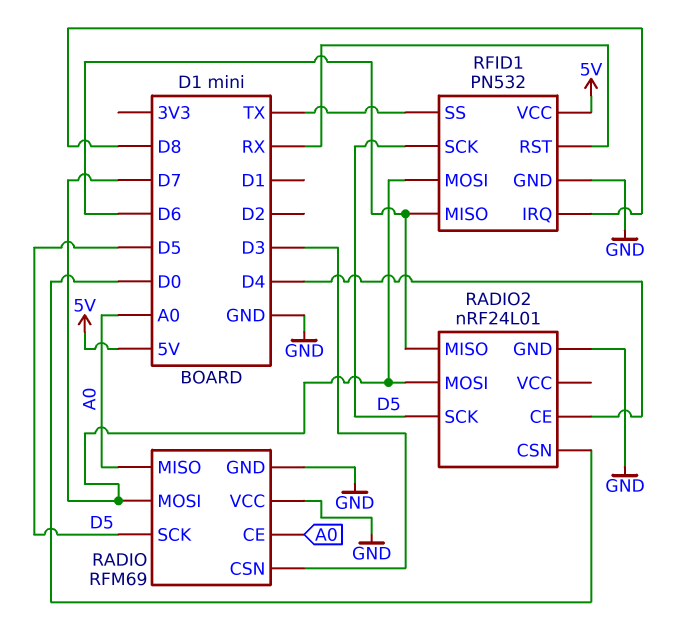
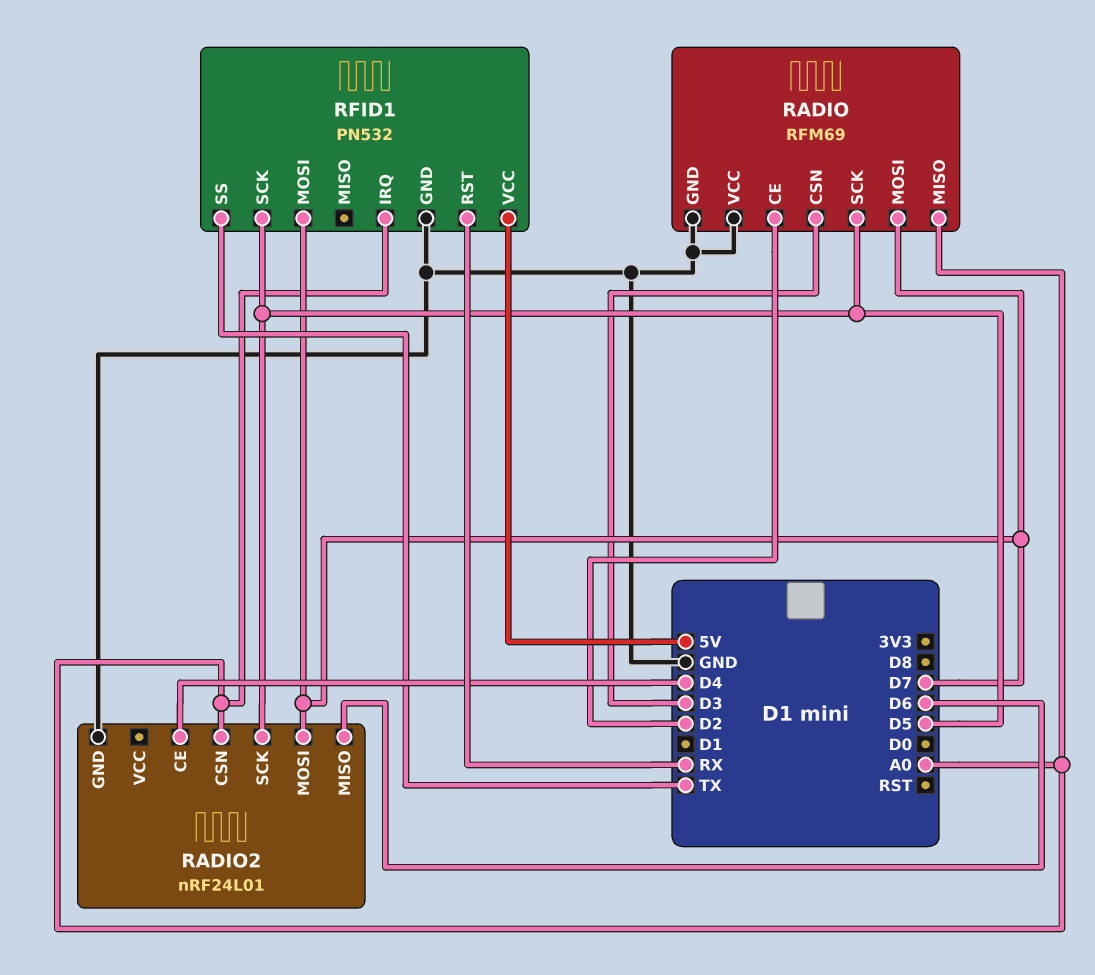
RADIO pin CE: A0 -> D2
RADIO2 pin CSN: D0 -> A0
RFID1 pin IRQ: D8 -> A0
RFID1 pin MISO: D6 -> none

